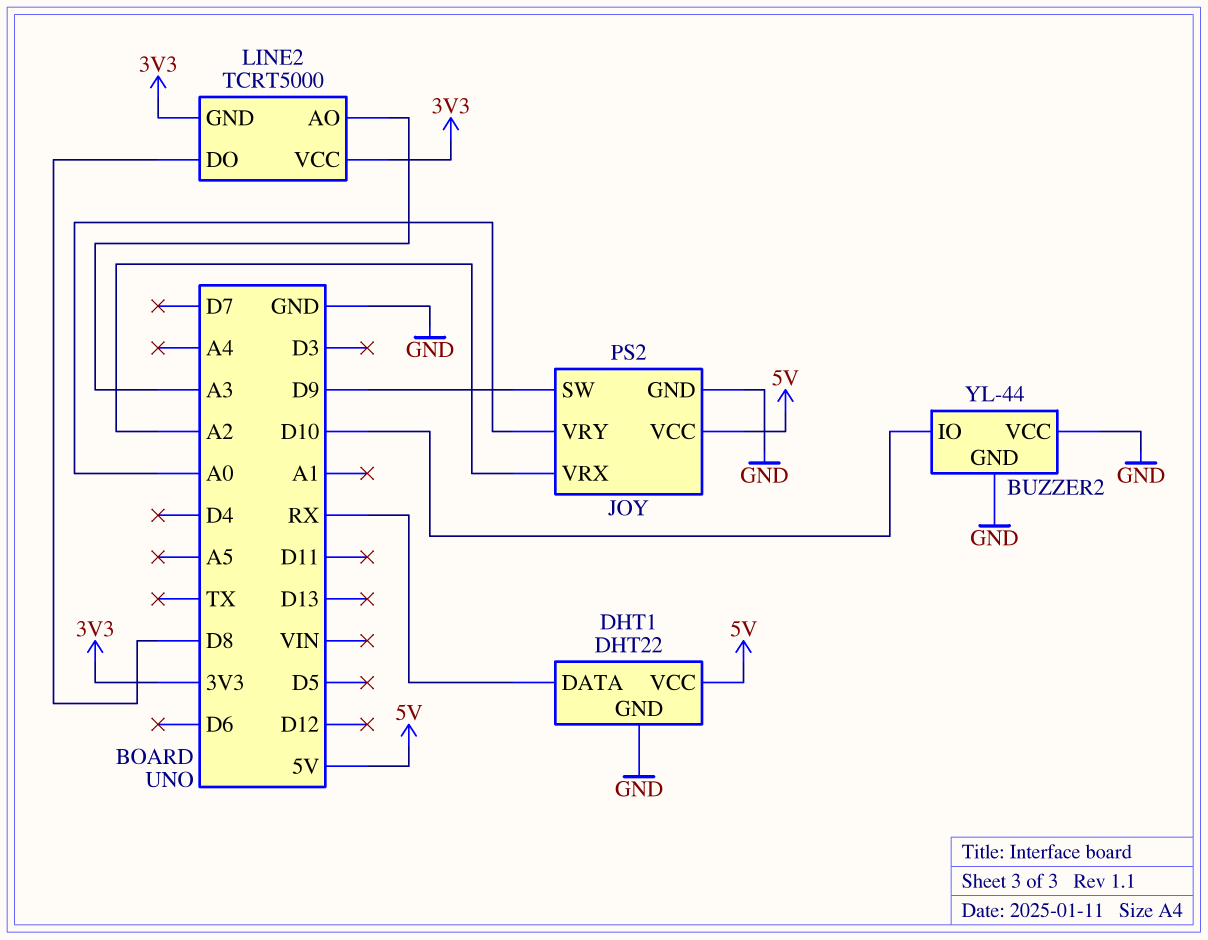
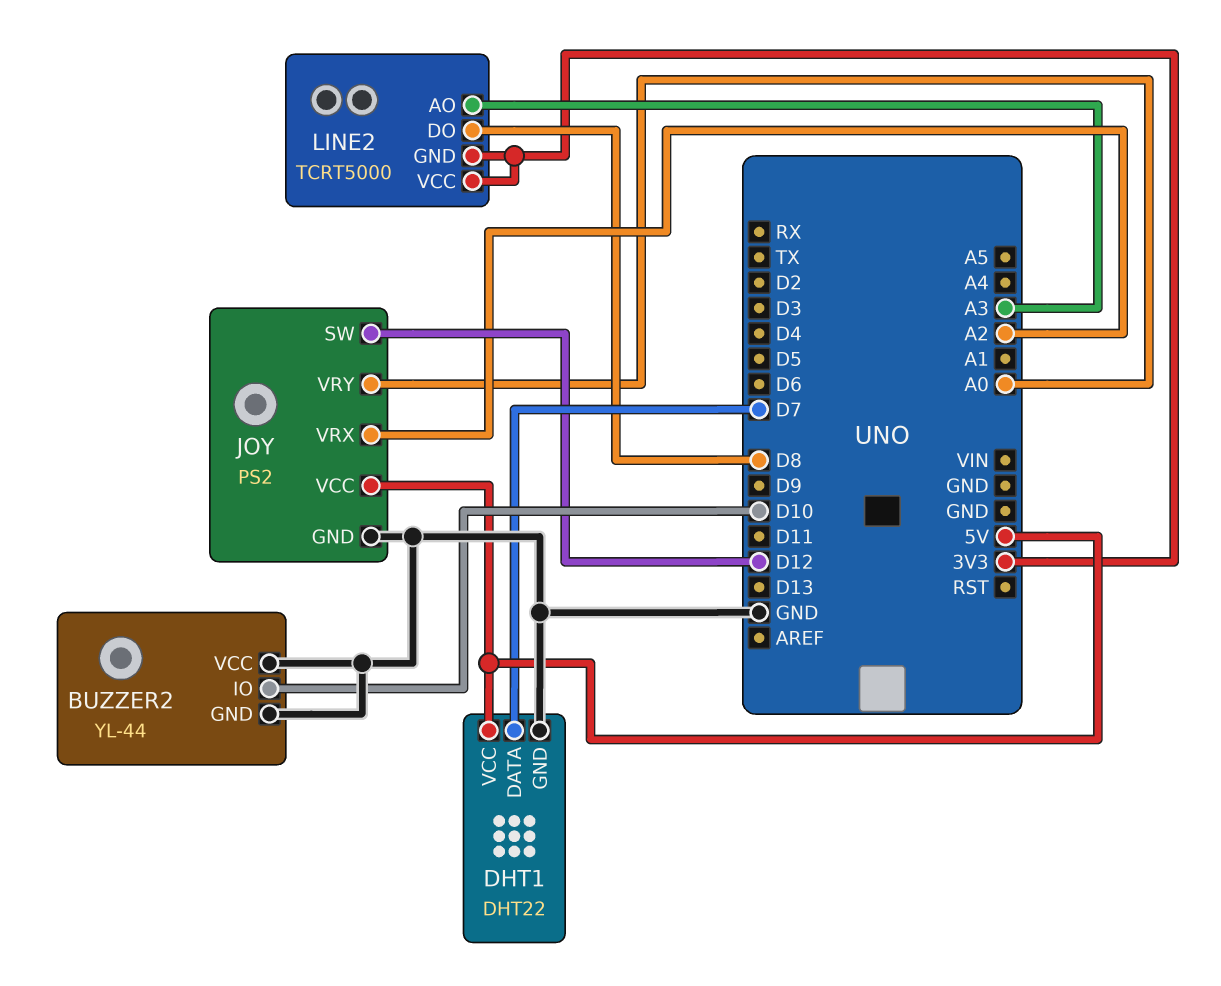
DHT1 pin DATA: RX -> D7
JOY pin SW: D9 -> D12

